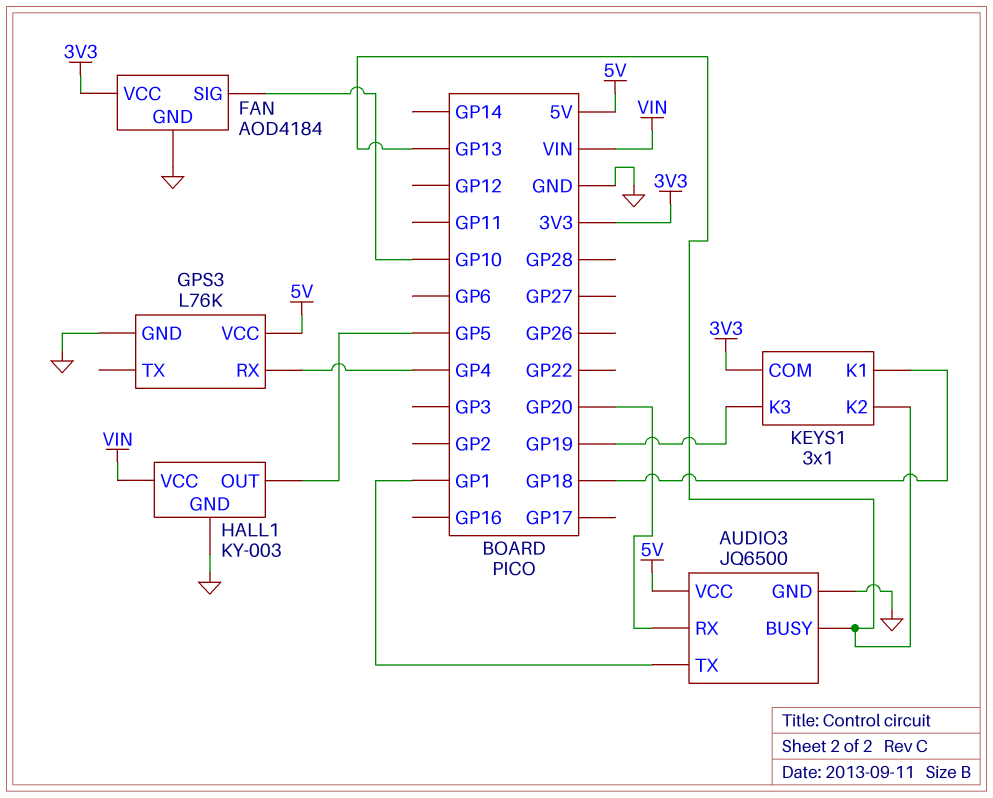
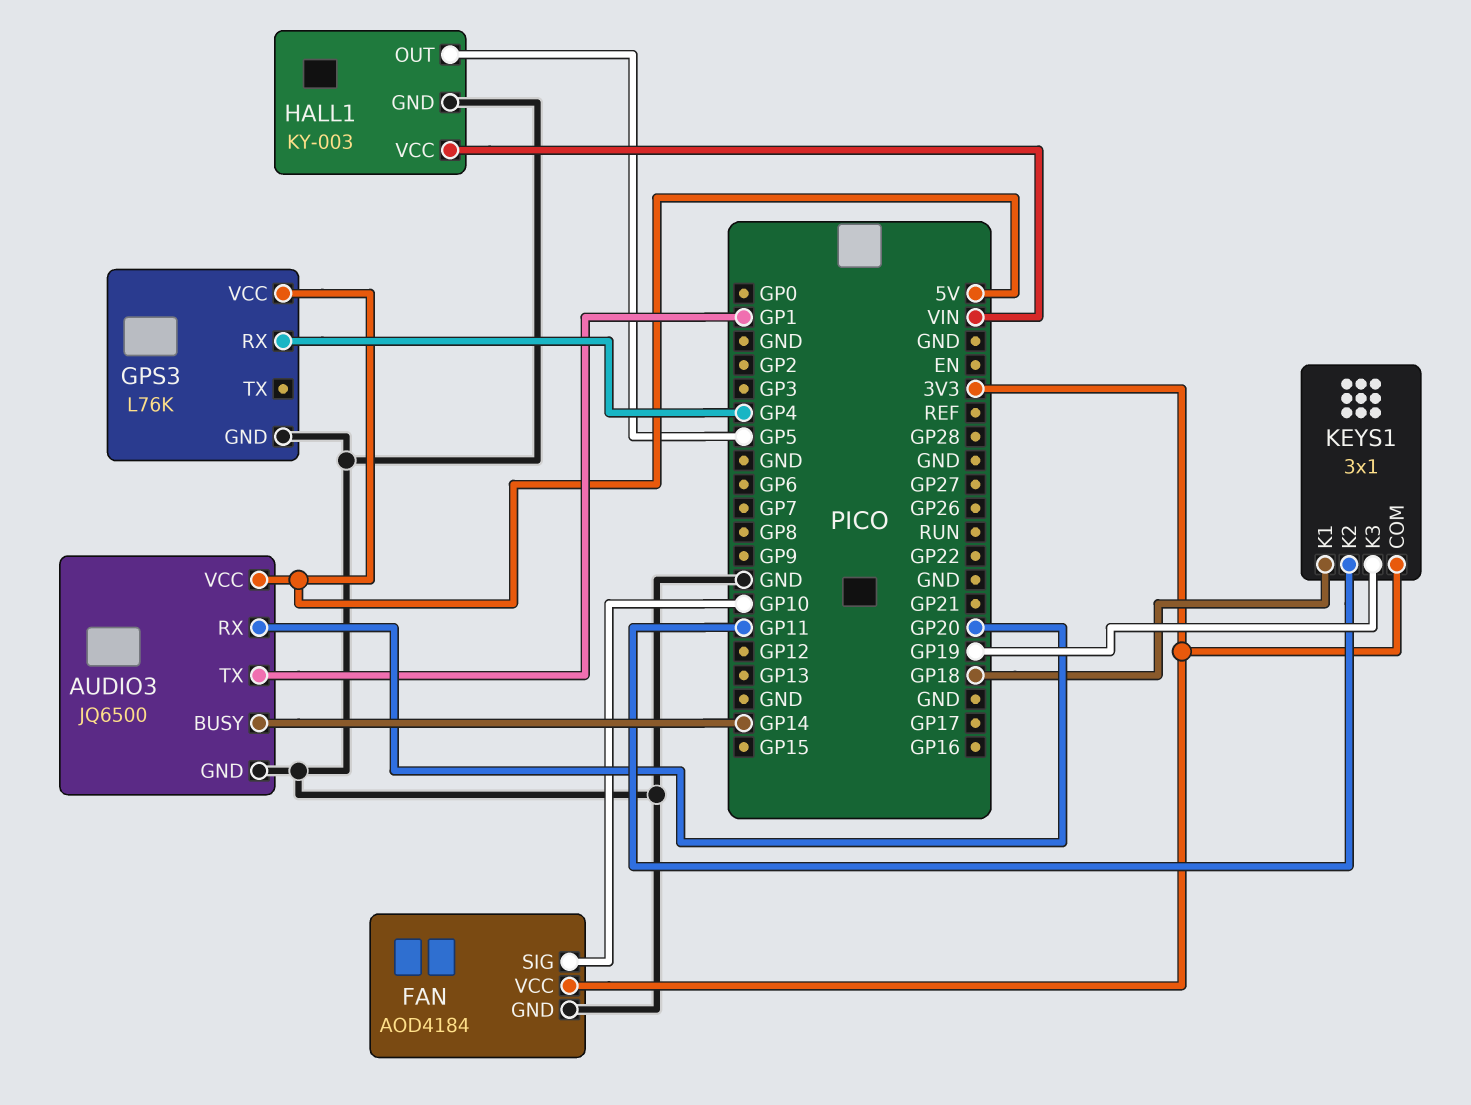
AUDIO3 pin BUSY: GP13 -> GP14
KEYS1 pin K2: GP13 -> GP11

